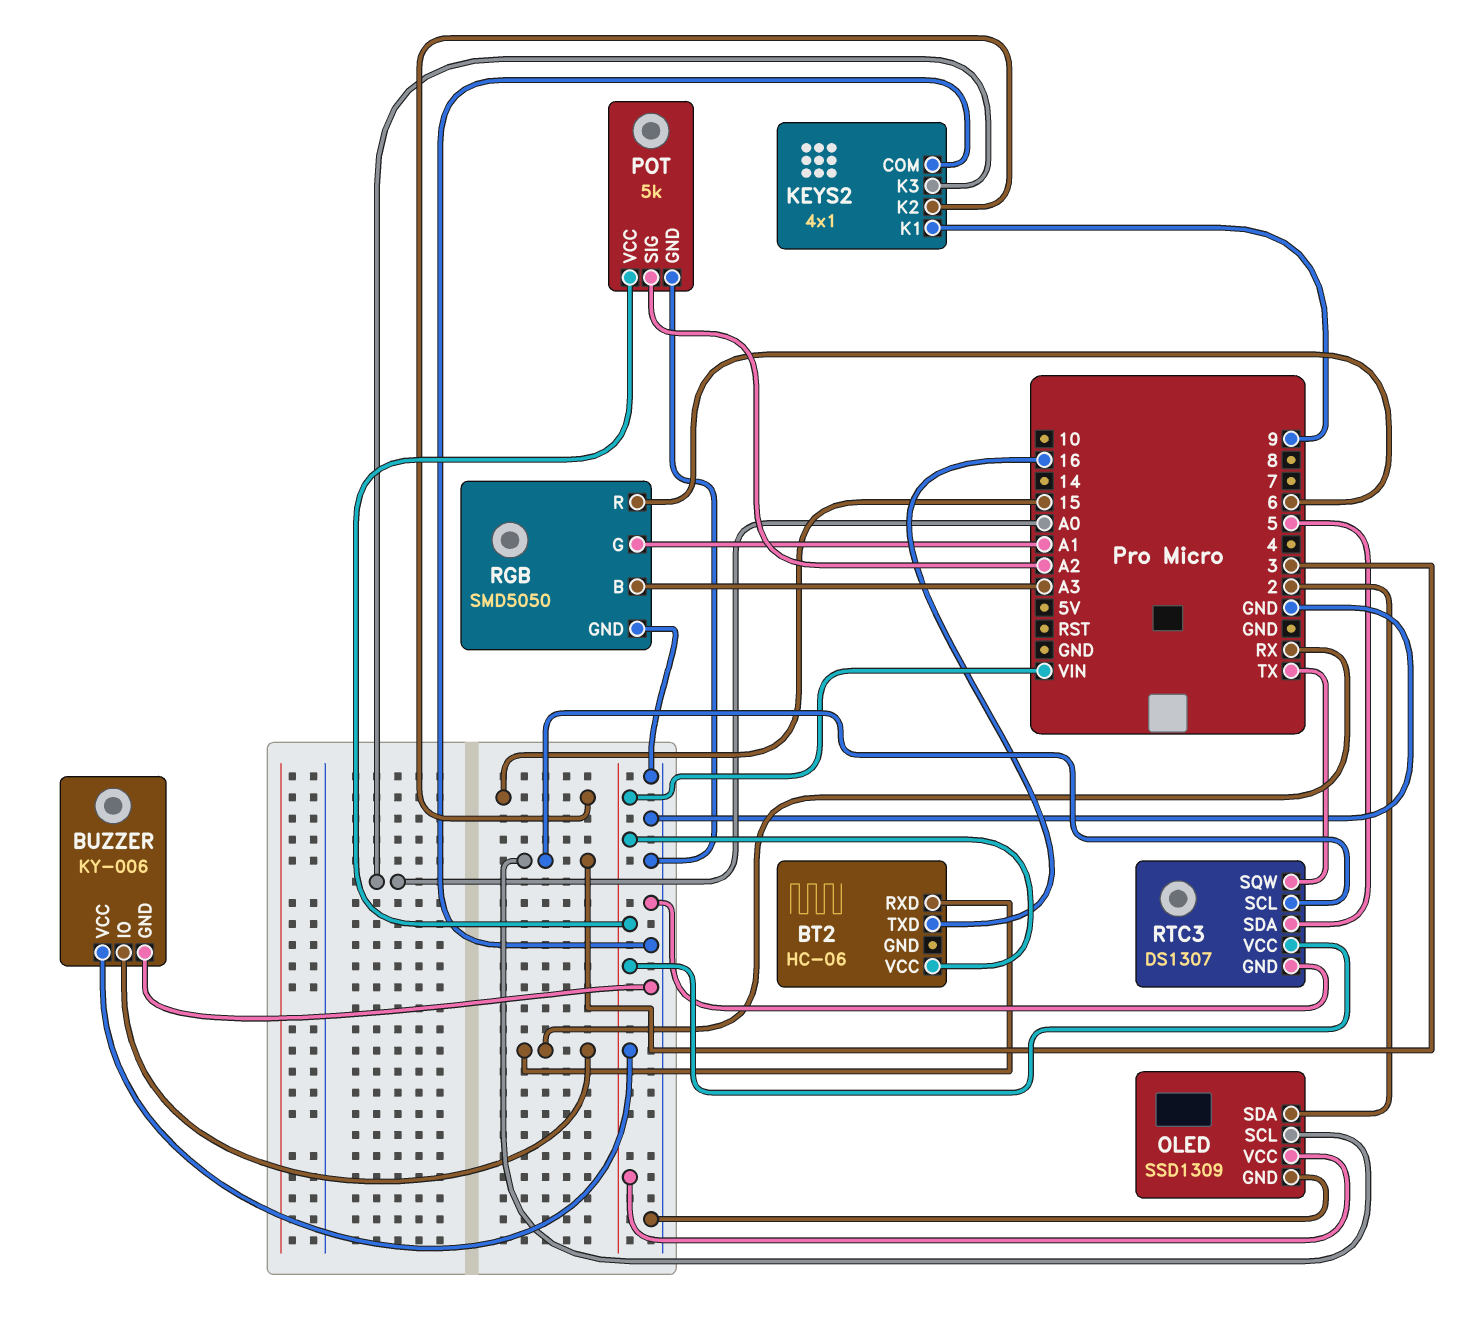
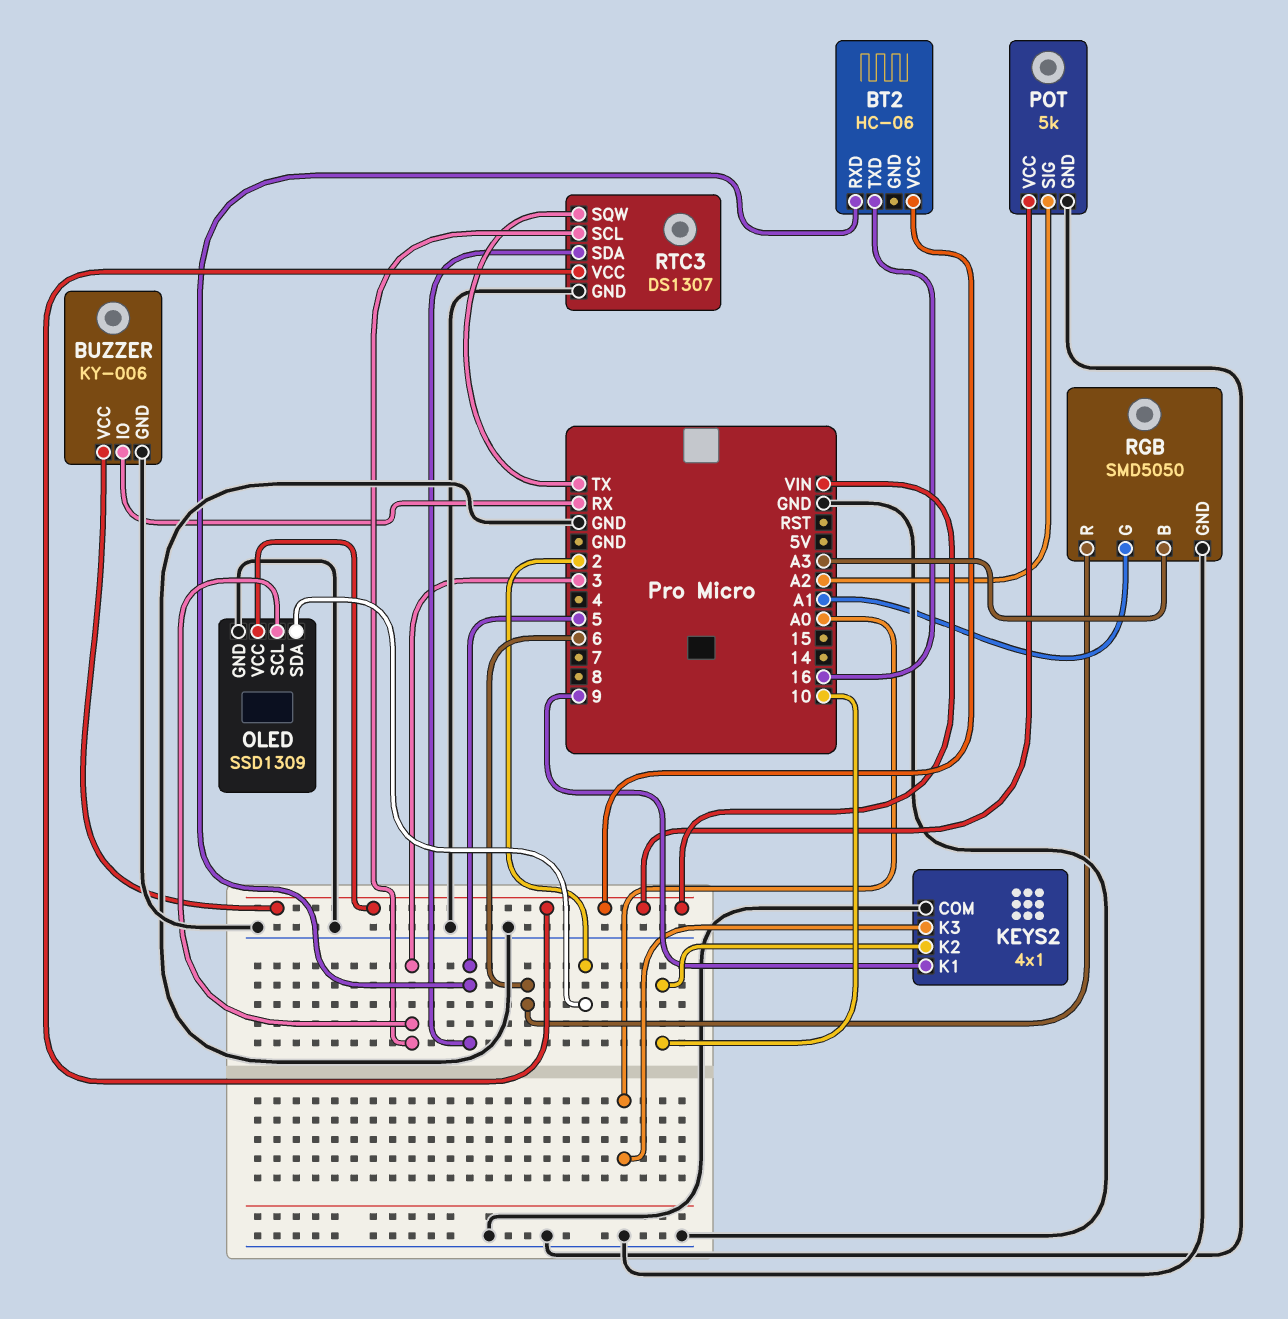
BT2 pin RXD: RX -> 5
KEYS2 pin K2: 15 -> 10

